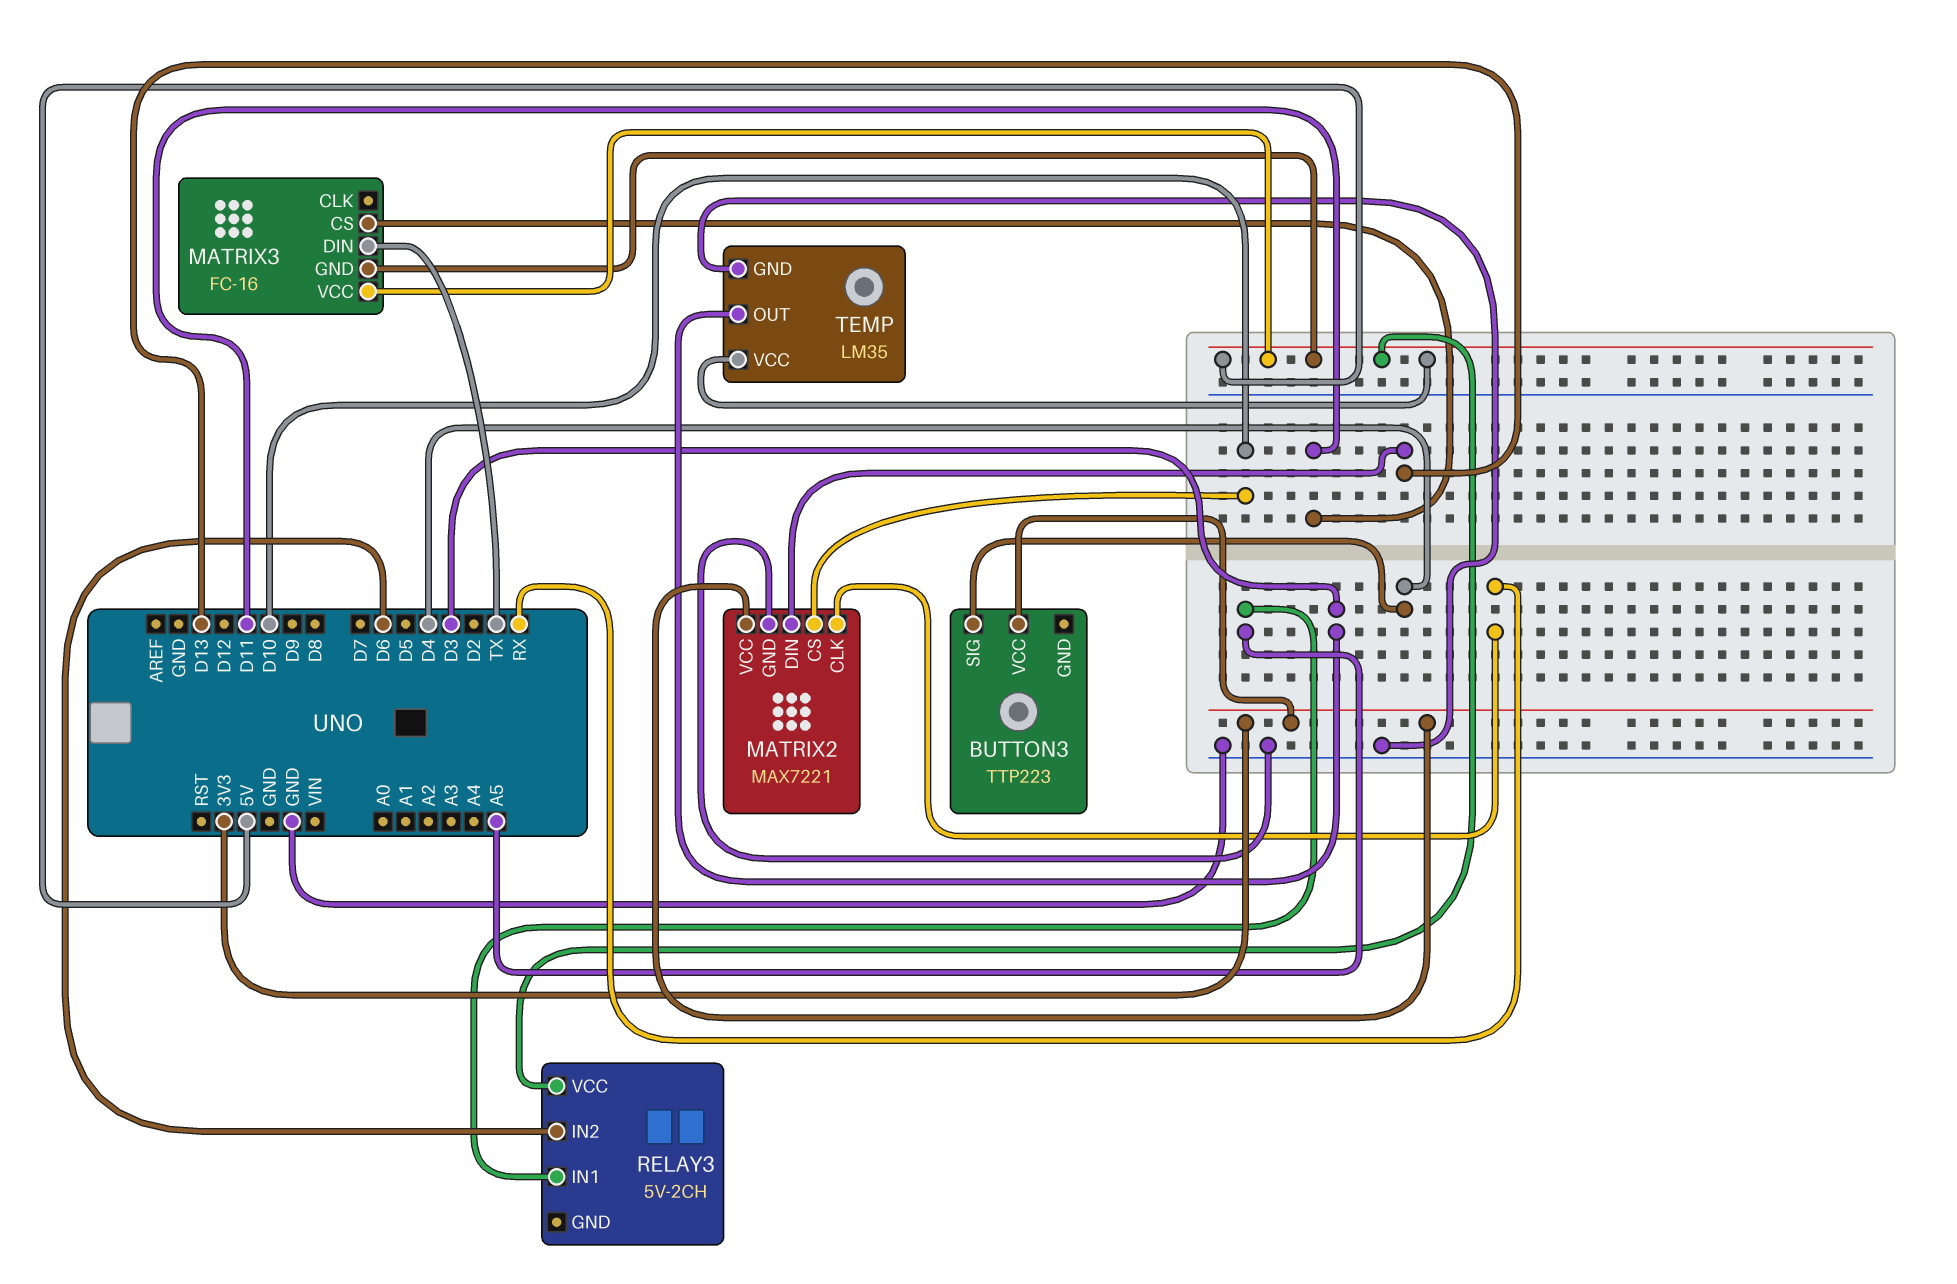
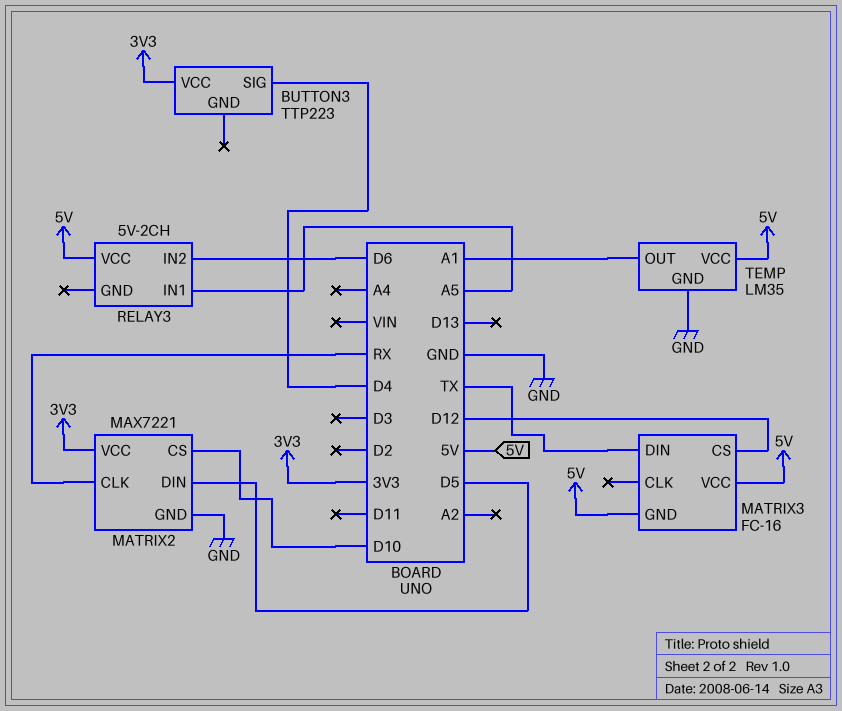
MATRIX2 pin DIN: D13 -> D5
MATRIX3 pin CS: D11 -> D12
TEMP pin OUT: D3 -> A1

